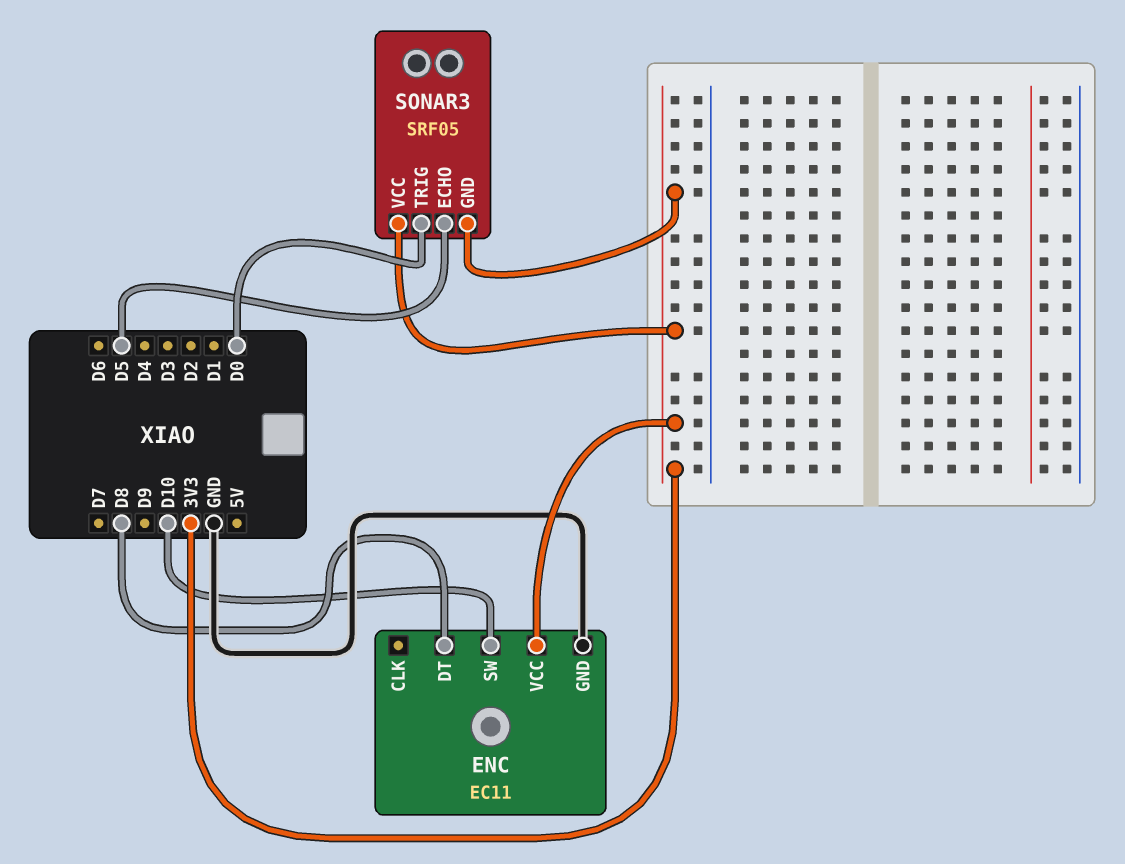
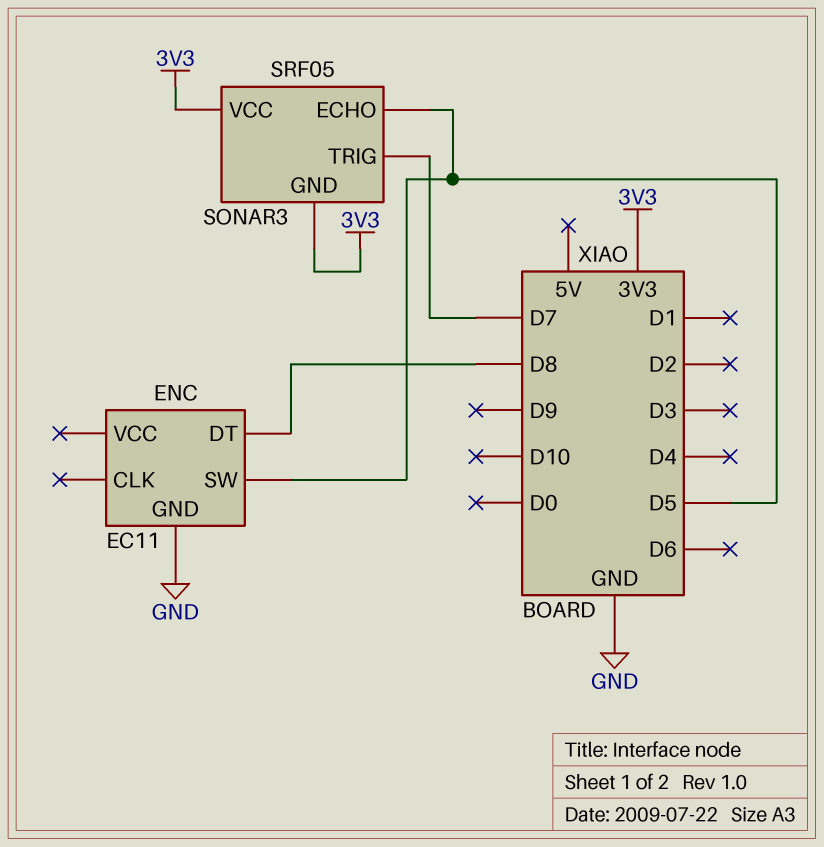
ENC pin SW: D10 -> D5
ENC pin VCC: 3V3 -> none
SONAR3 pin TRIG: D0 -> D7

